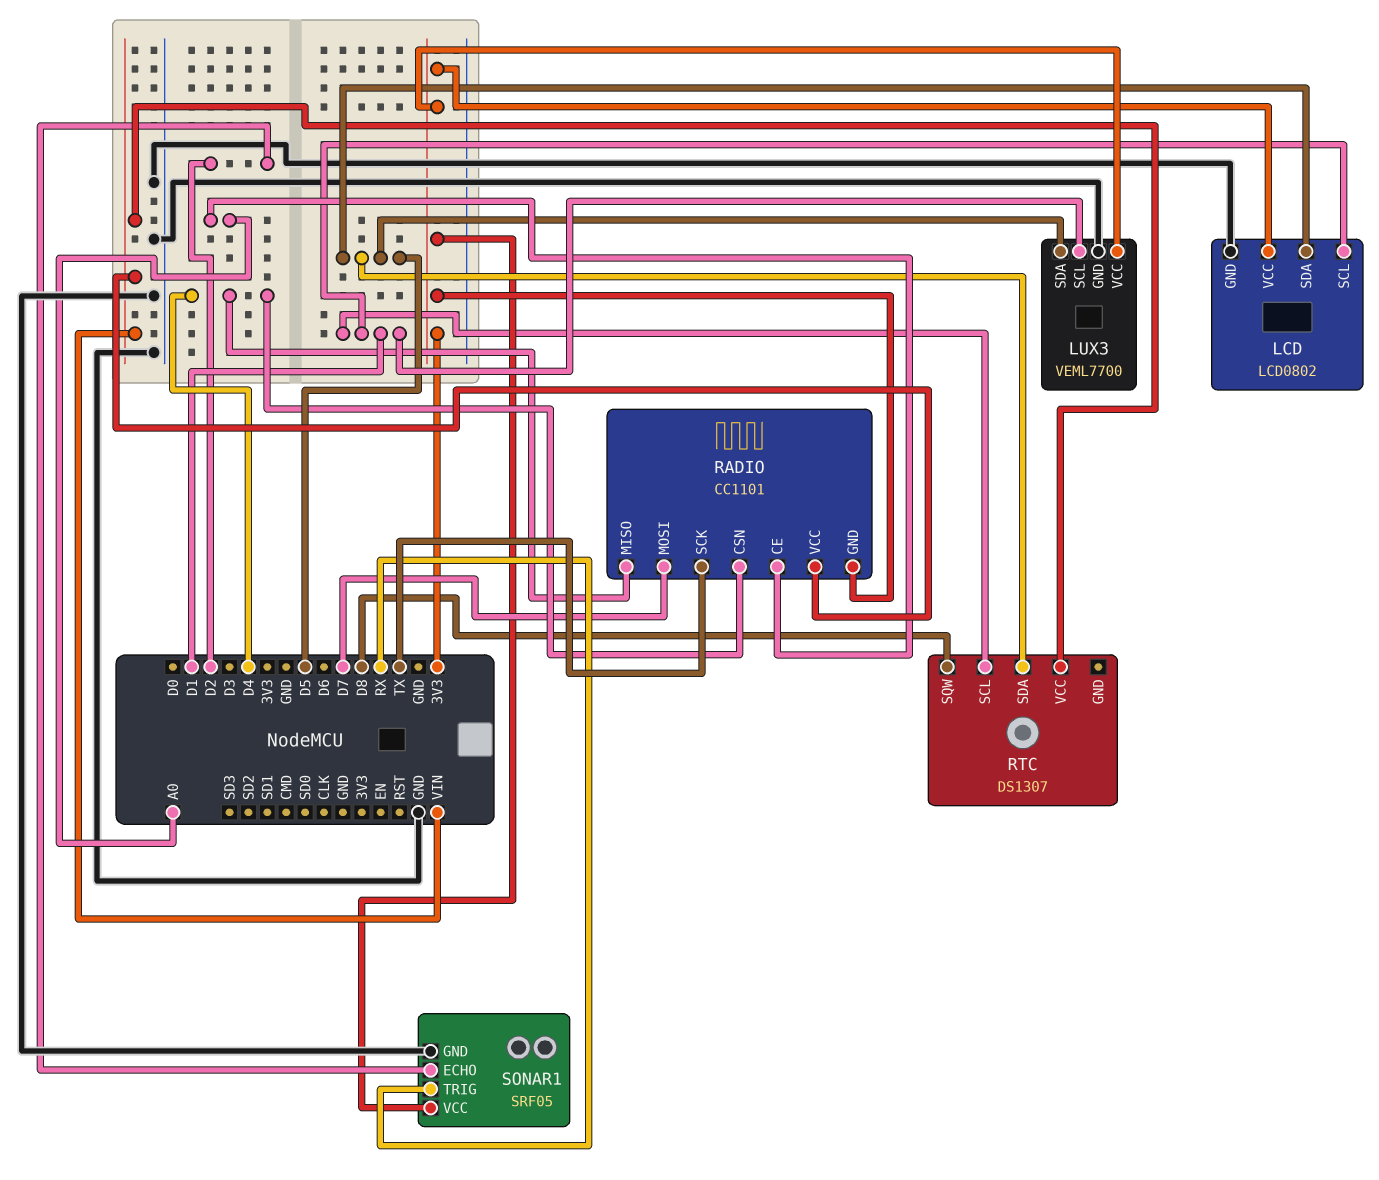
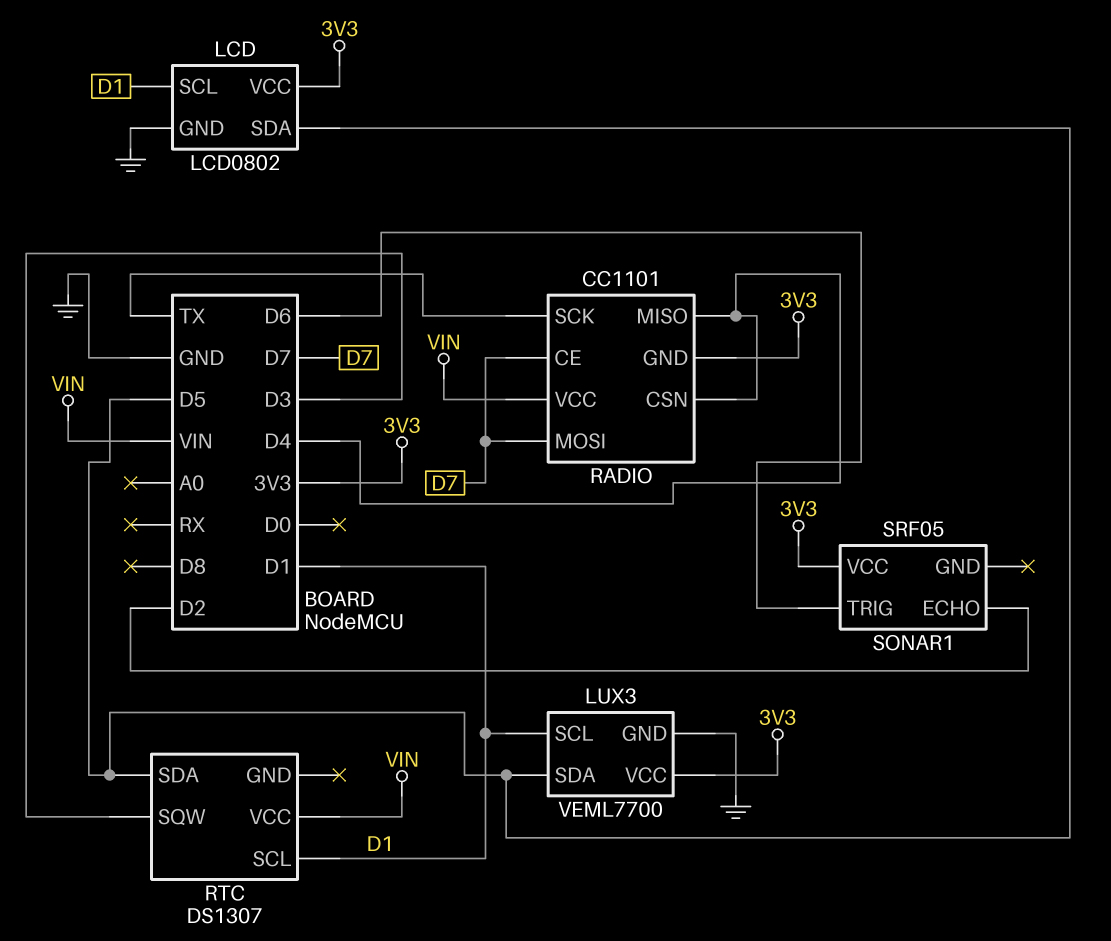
RADIO pin CE: A0 -> D7
RTC pin SQW: D8 -> D3
SONAR1 pin GND: GND -> none
SONAR1 pin TRIG: RX -> D6

